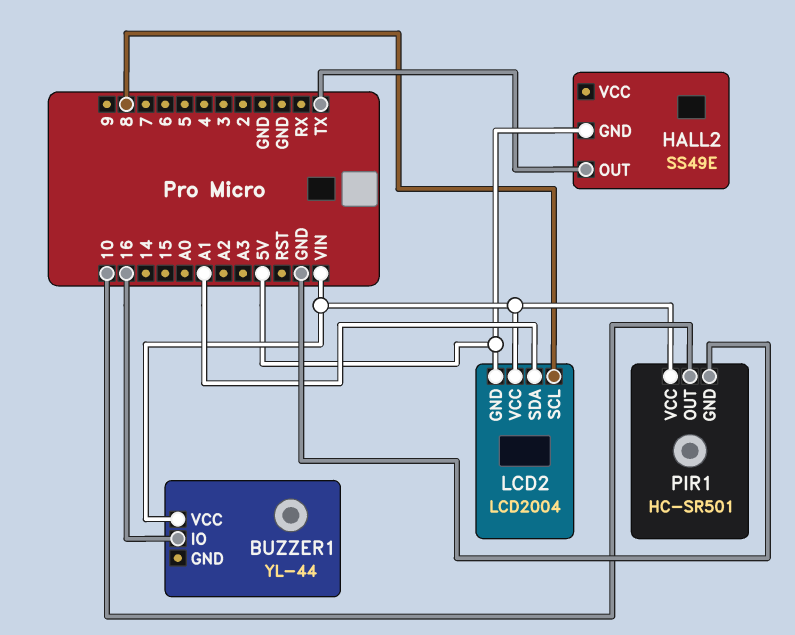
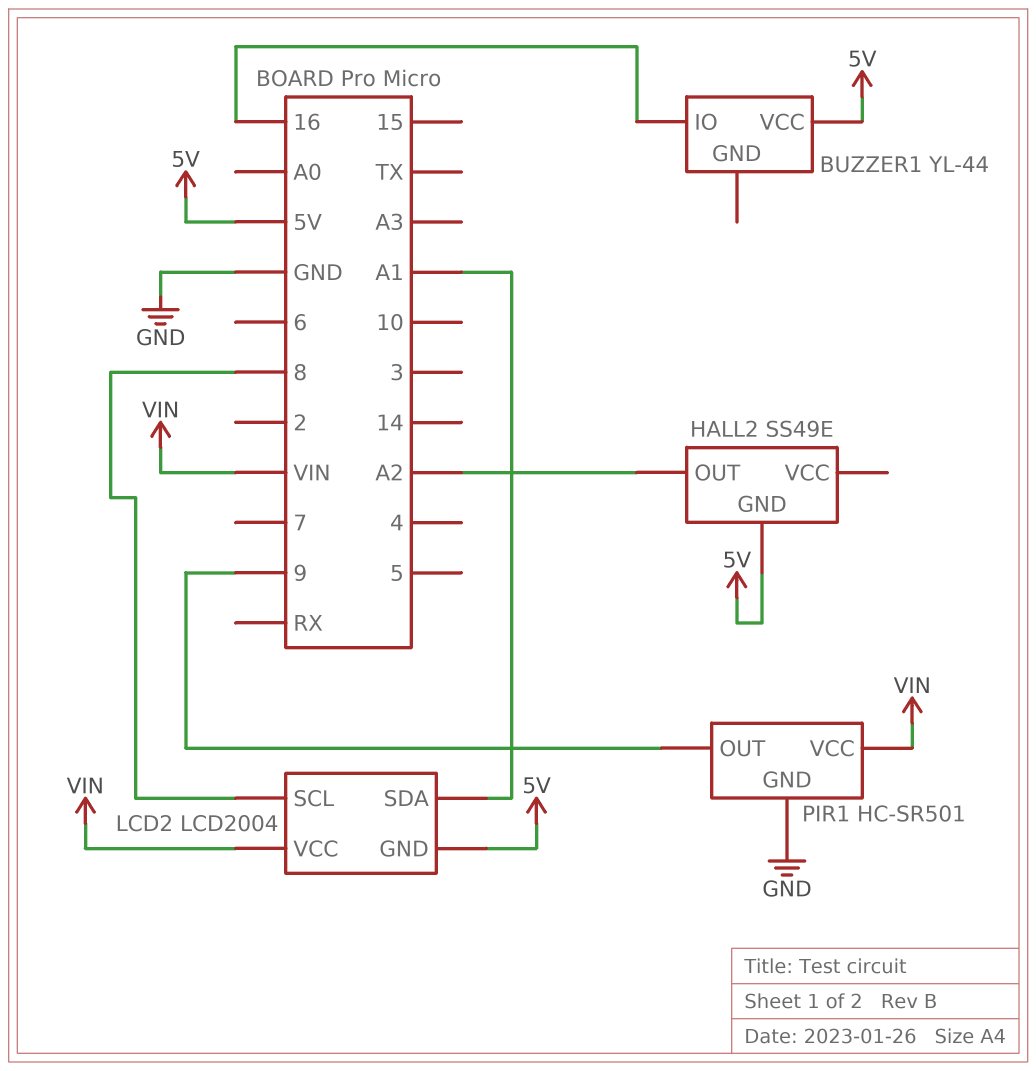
BUZZER1 pin VCC: VIN -> 5V
HALL2 pin OUT: TX -> A2
PIR1 pin OUT: 10 -> 9

